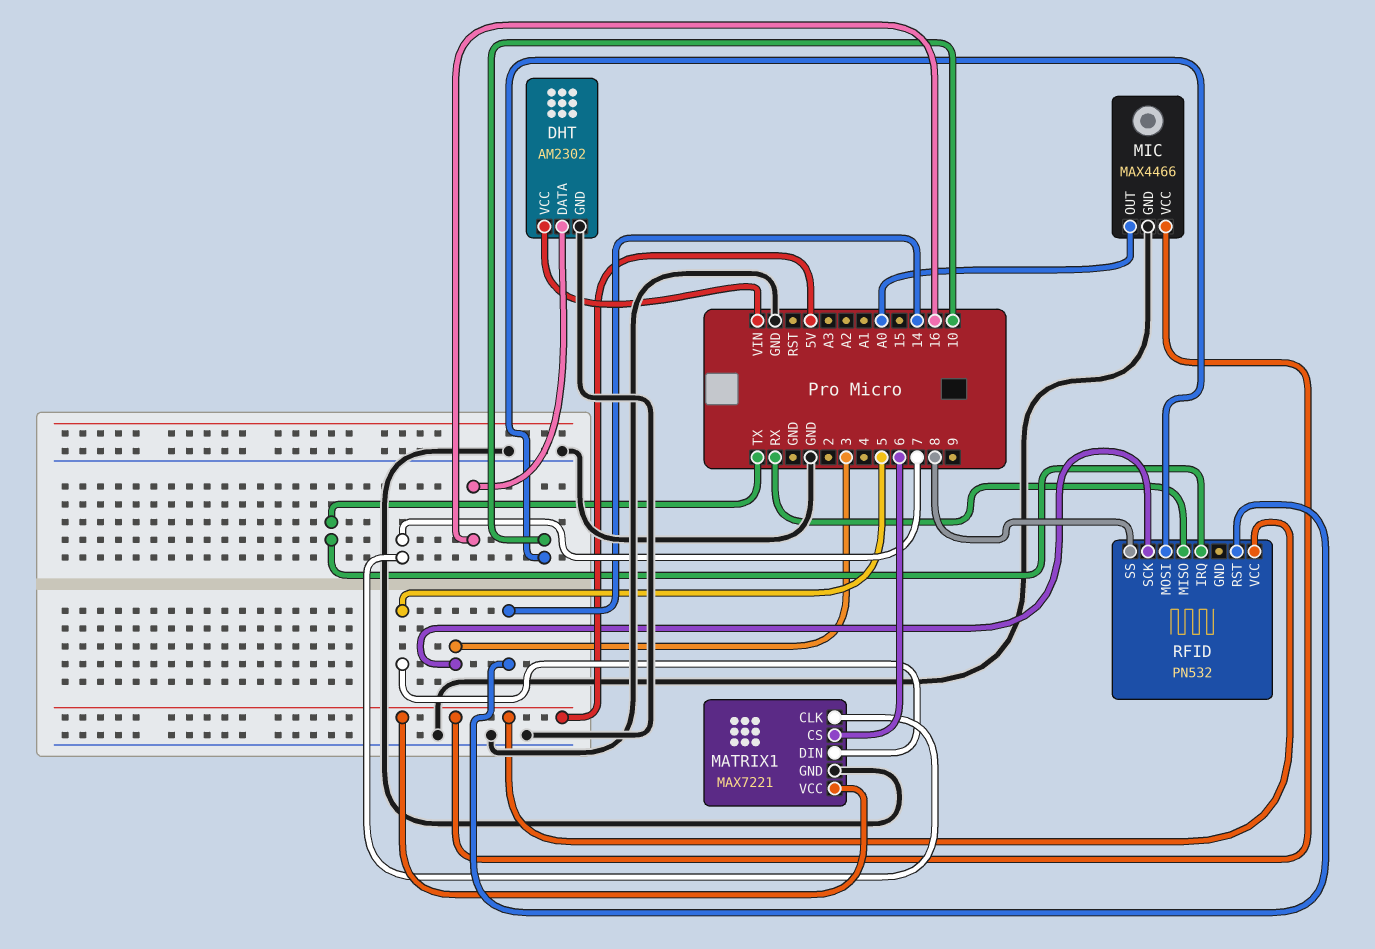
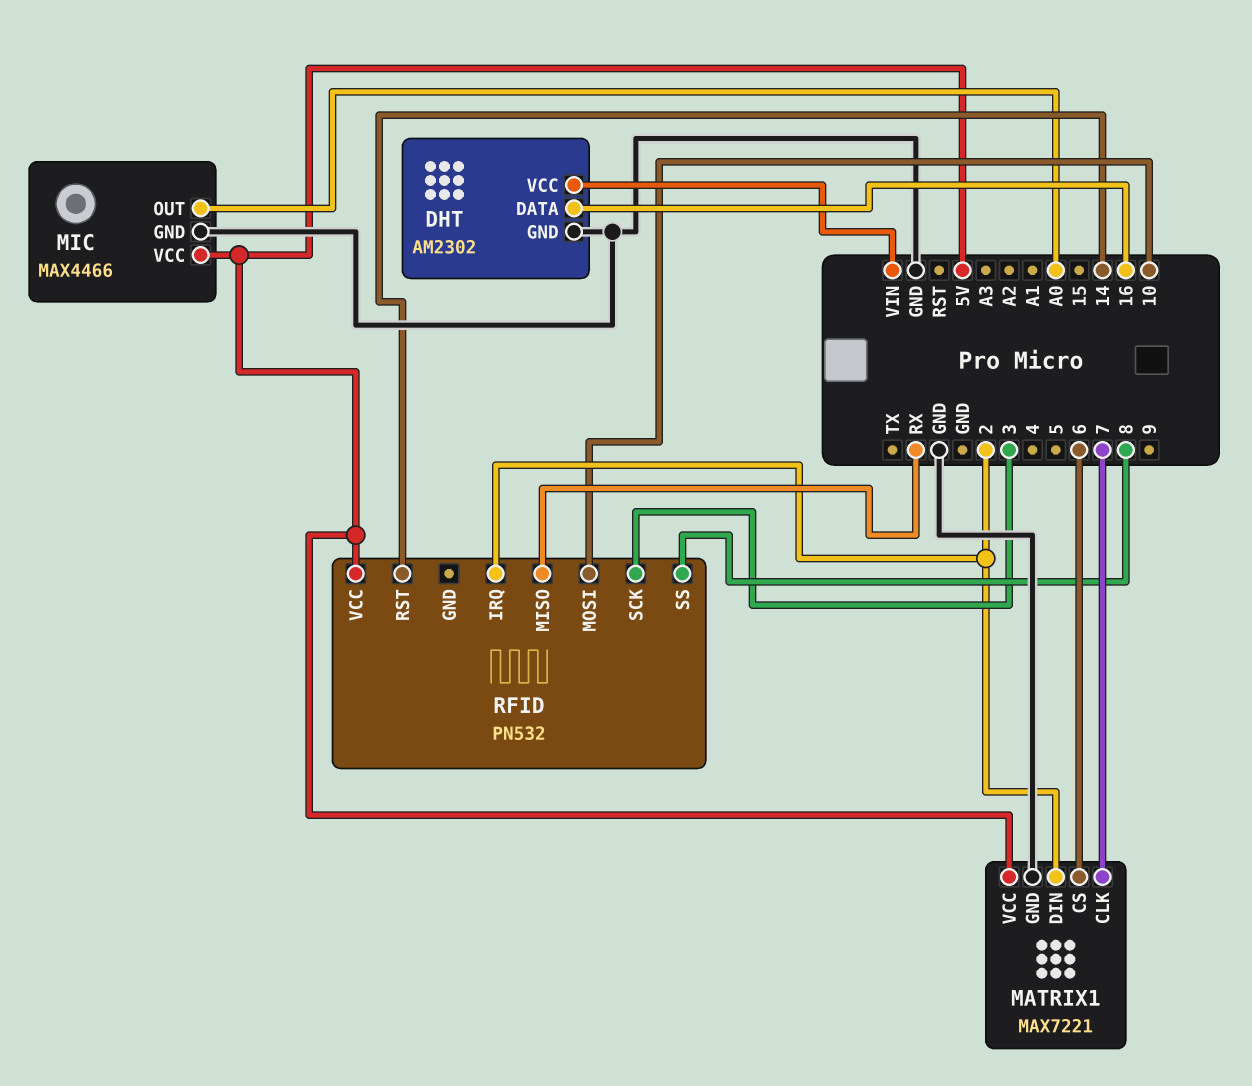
MATRIX1 pin DIN: 5 -> 2
RFID pin IRQ: TX -> 2

